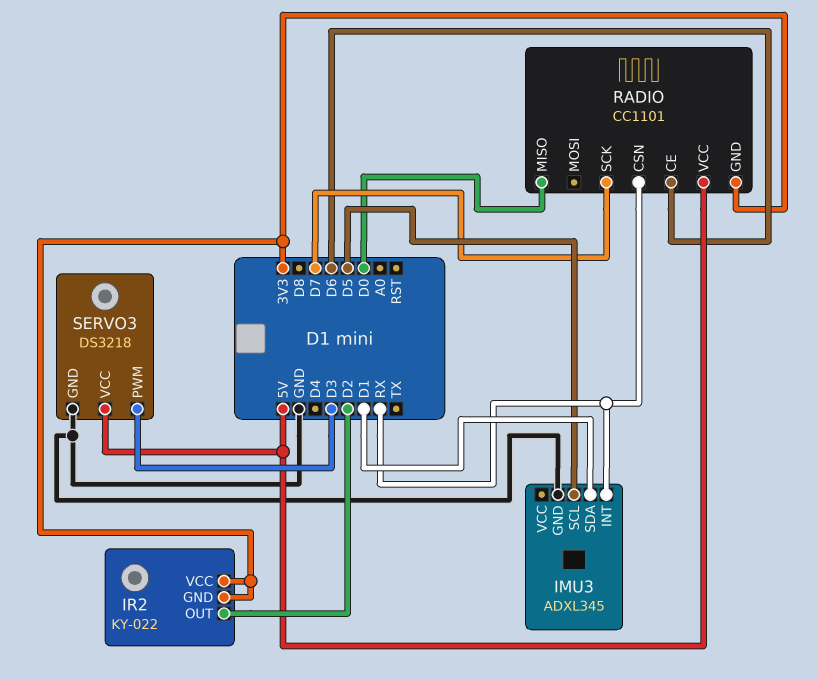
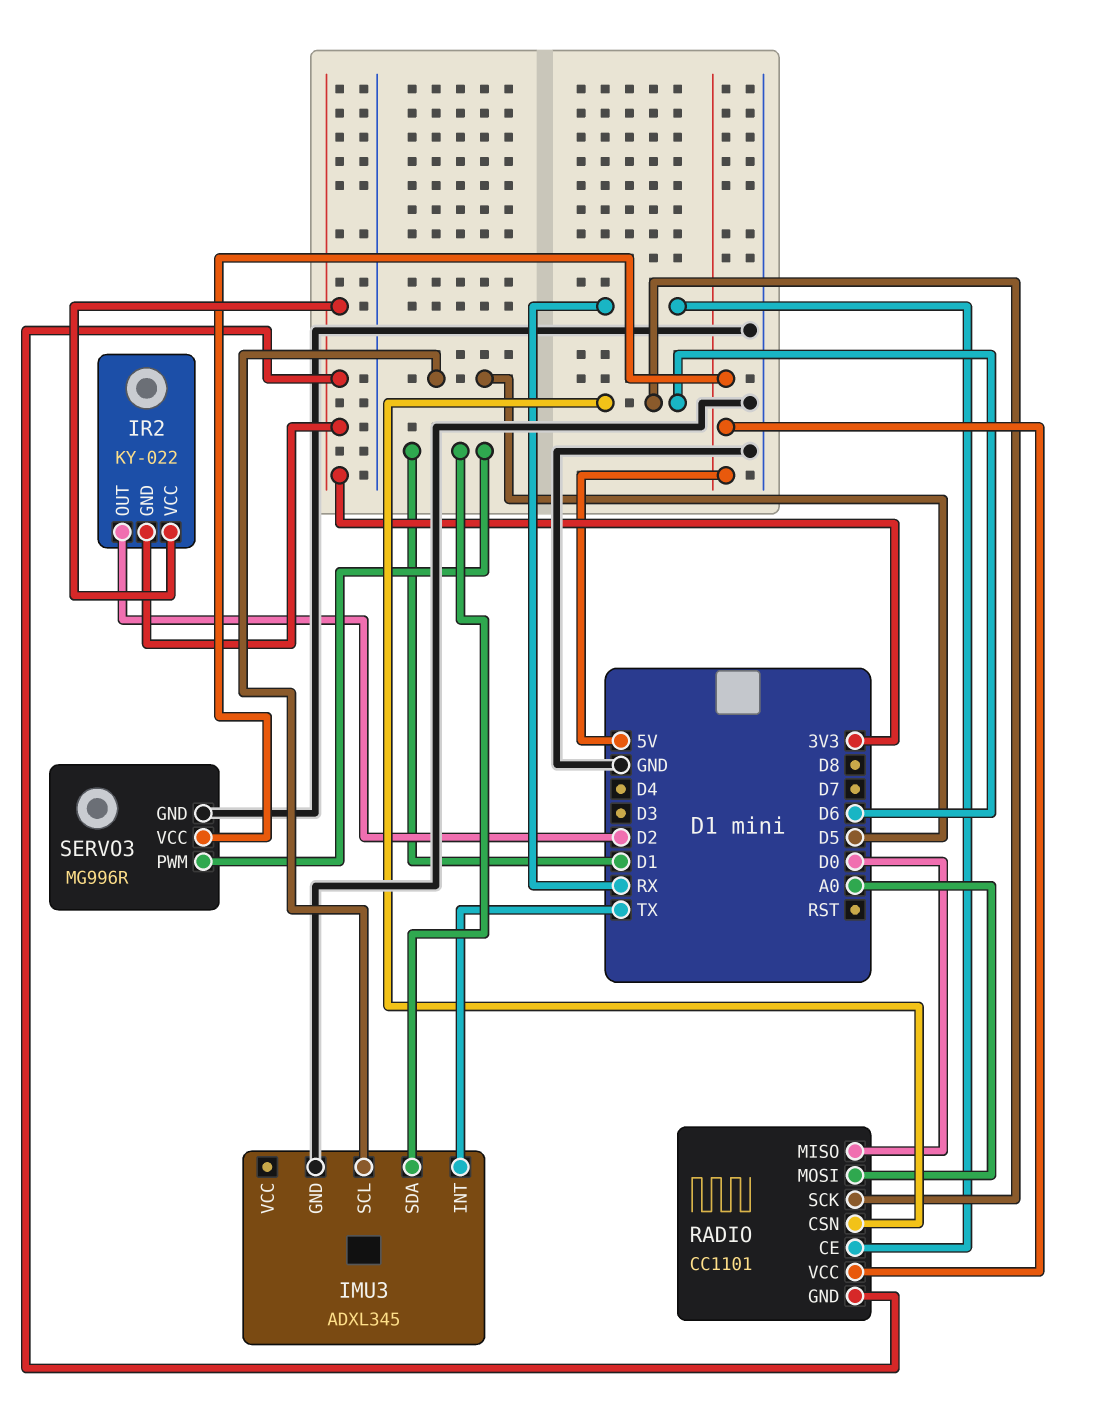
IMU3 pin INT: RX -> TX
RADIO pin CE: D6 -> RX
RADIO pin CSN: RX -> D6
RADIO pin MOSI: none -> A0
RADIO pin SCK: D7 -> D6
SERVO3: DS3218 -> MG996R
SERVO3 pin PWM: D3 -> D1

